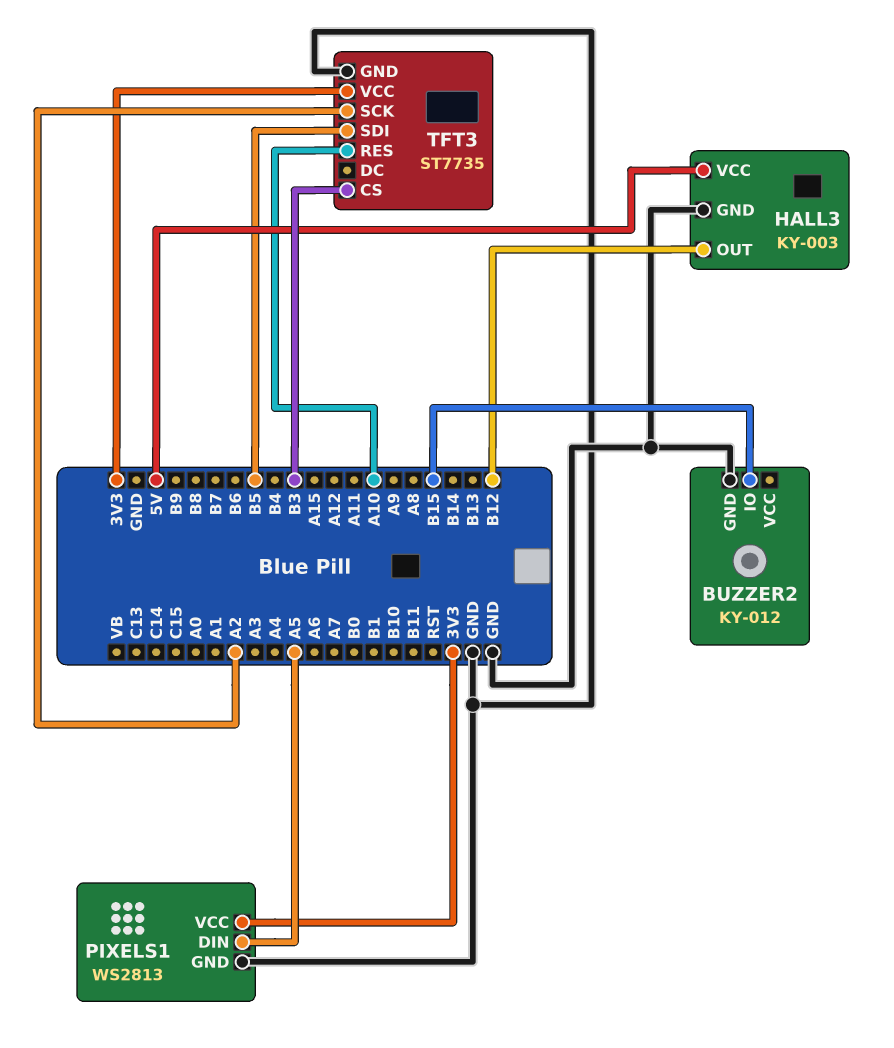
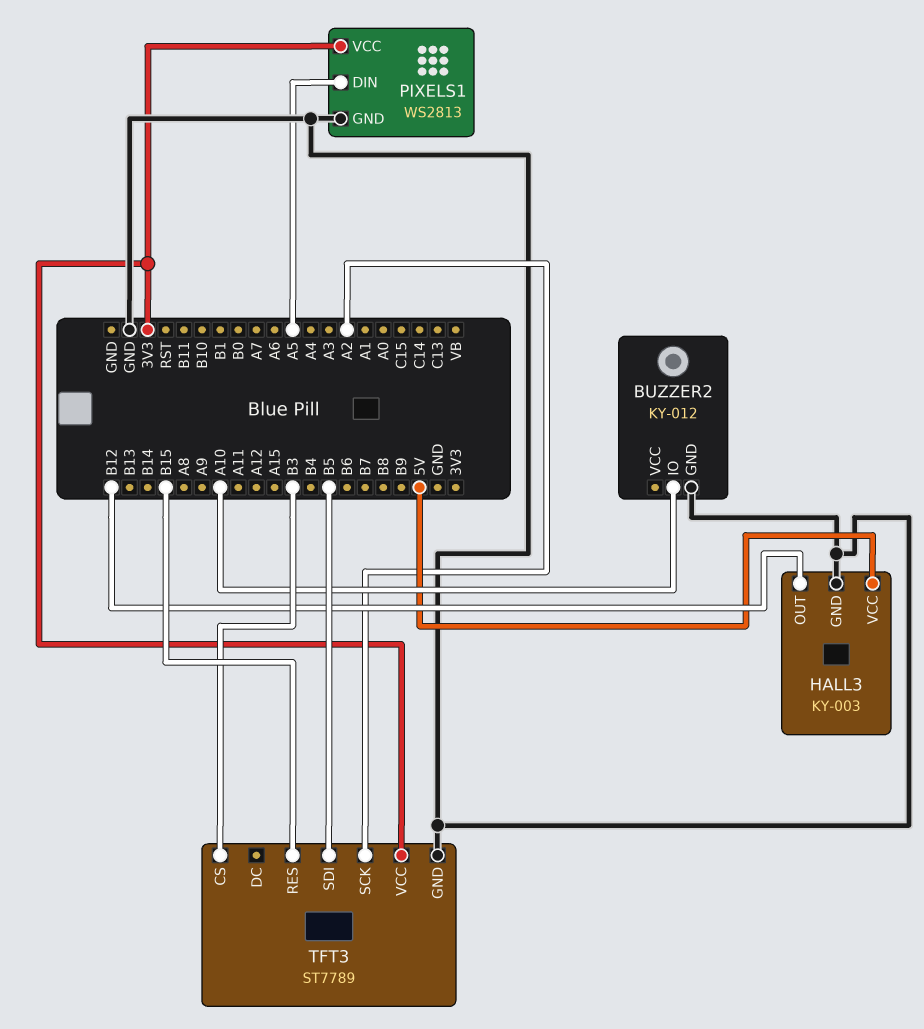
BUZZER2 pin IO: B15 -> A10
TFT3: ST7735 -> ST7789
TFT3 pin RES: A10 -> B15

